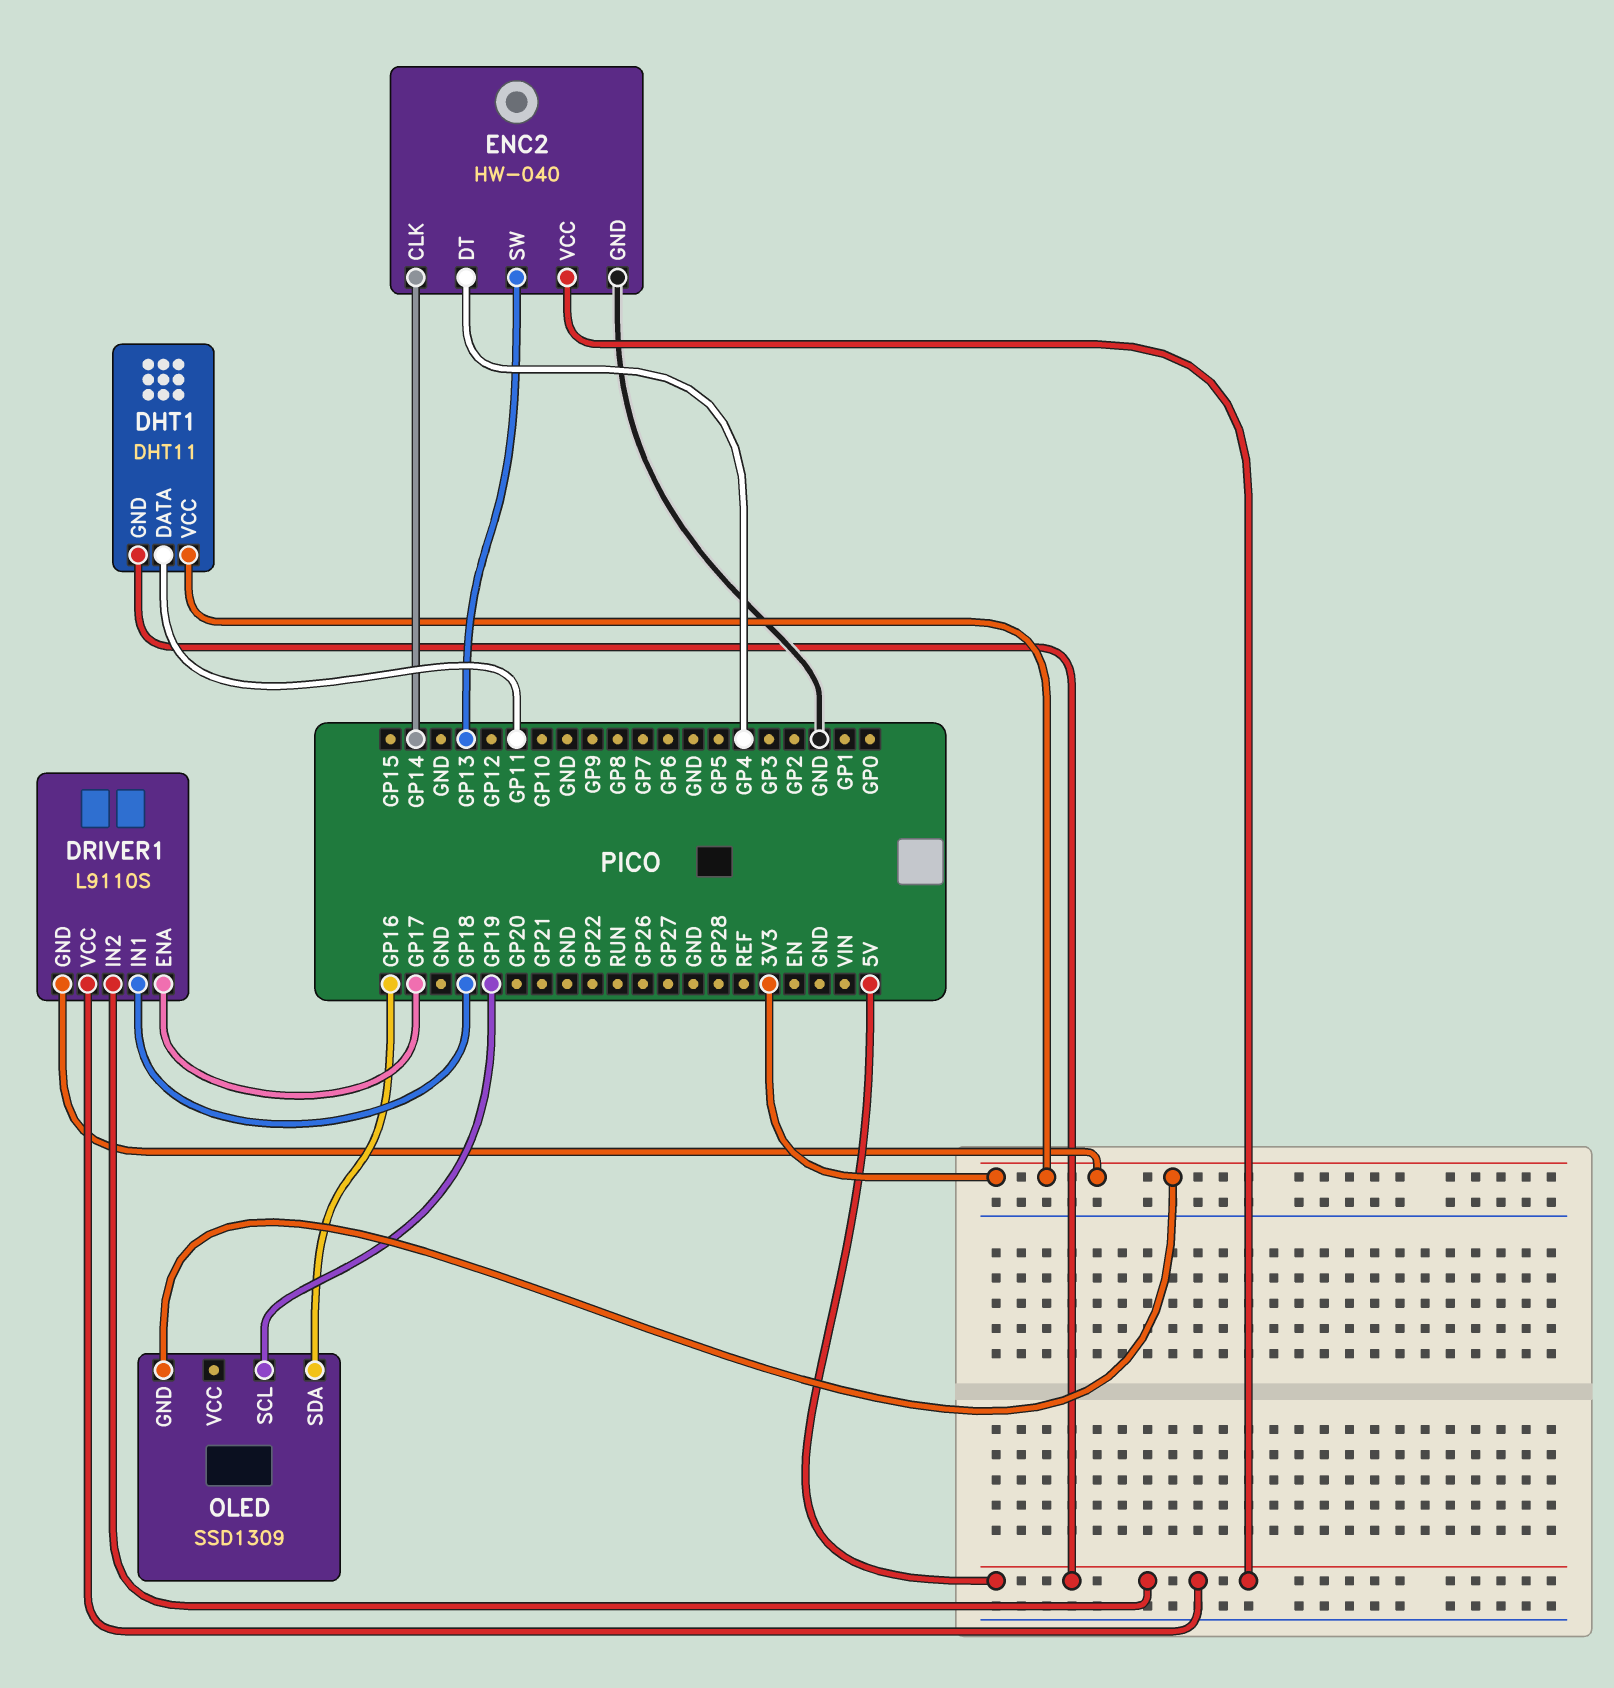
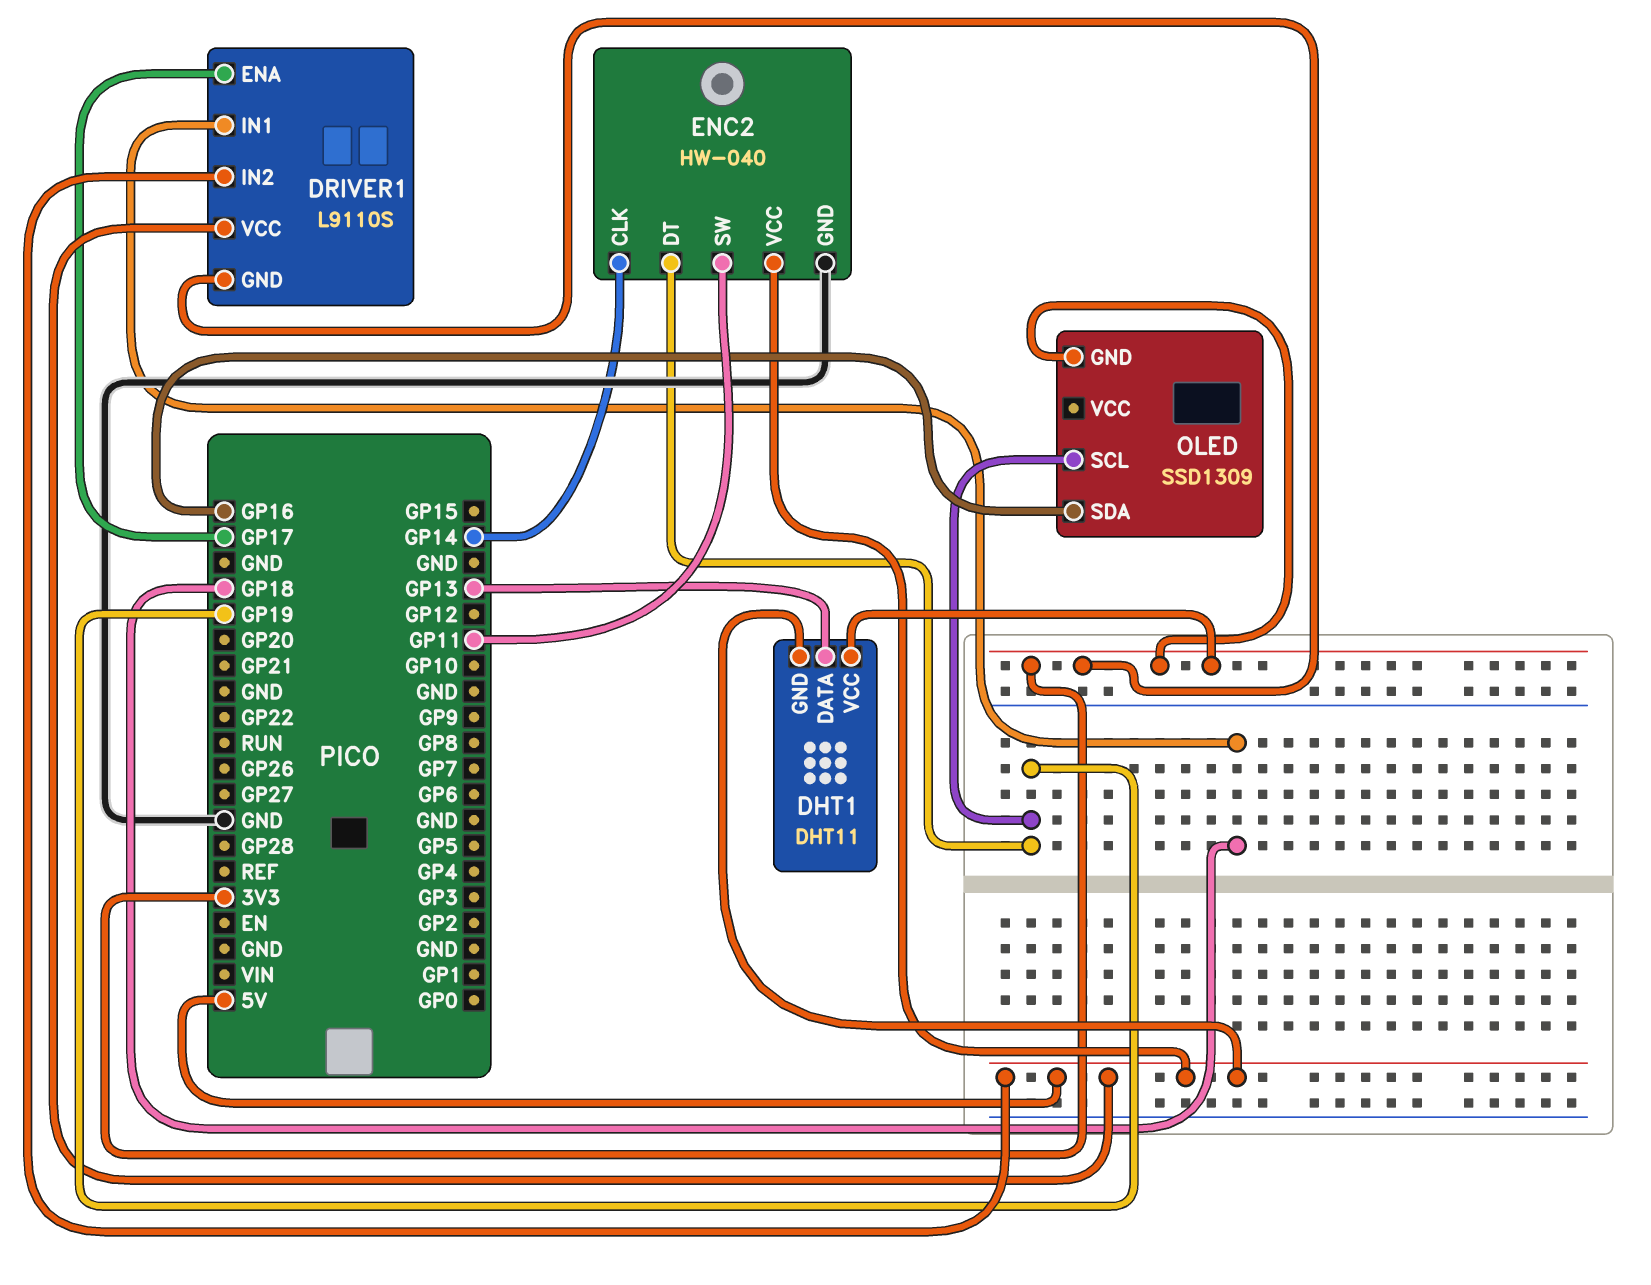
DHT1 pin DATA: GP11 -> GP13
ENC2 pin DT: GP4 -> GP19
ENC2 pin SW: GP13 -> GP11

